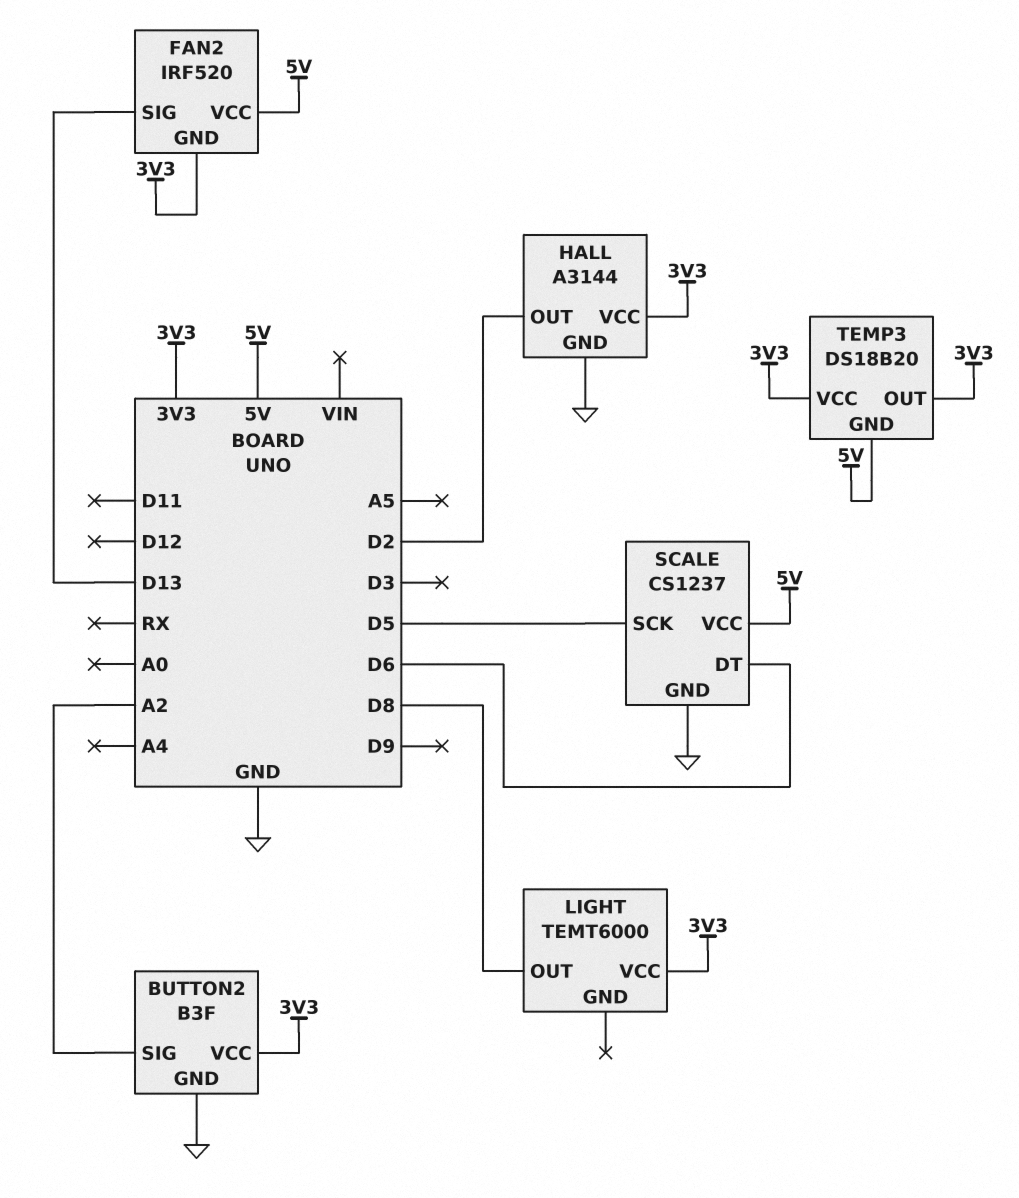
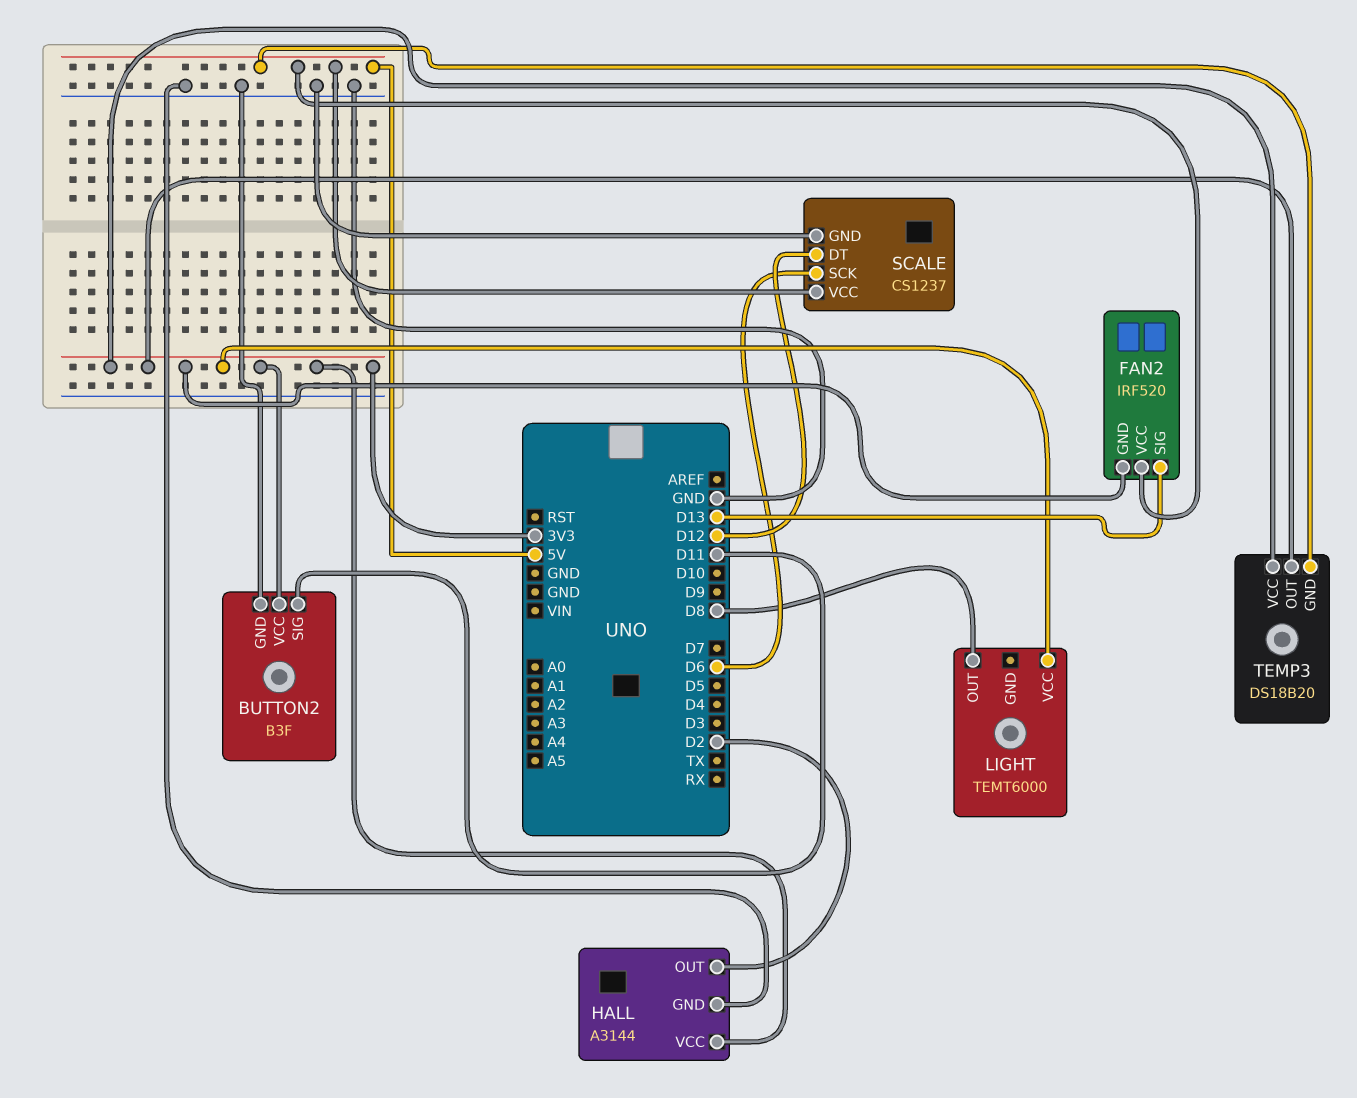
BUTTON2 pin SIG: A2 -> D11
SCALE pin DT: D6 -> D12
SCALE pin SCK: D5 -> D6

